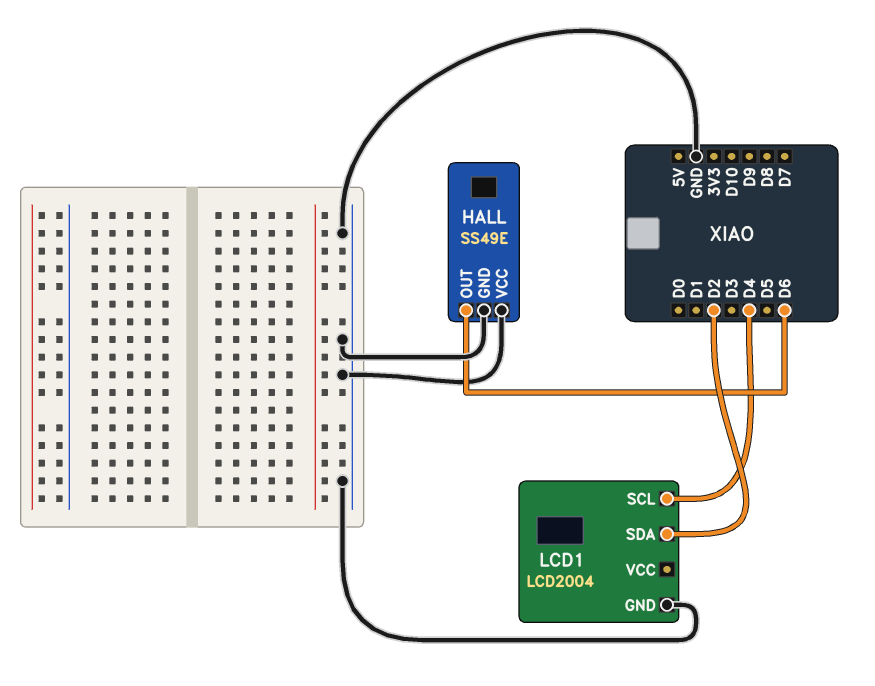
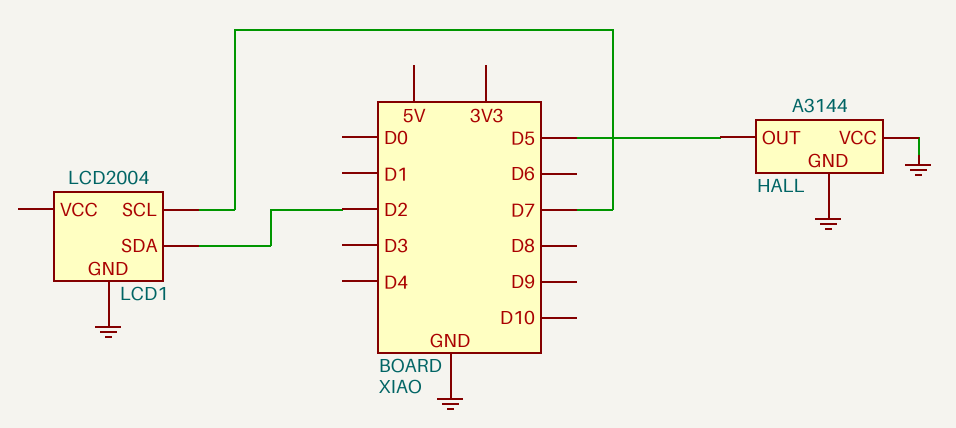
HALL: SS49E -> A3144
HALL pin OUT: D6 -> D5
LCD1 pin SCL: D4 -> D7

